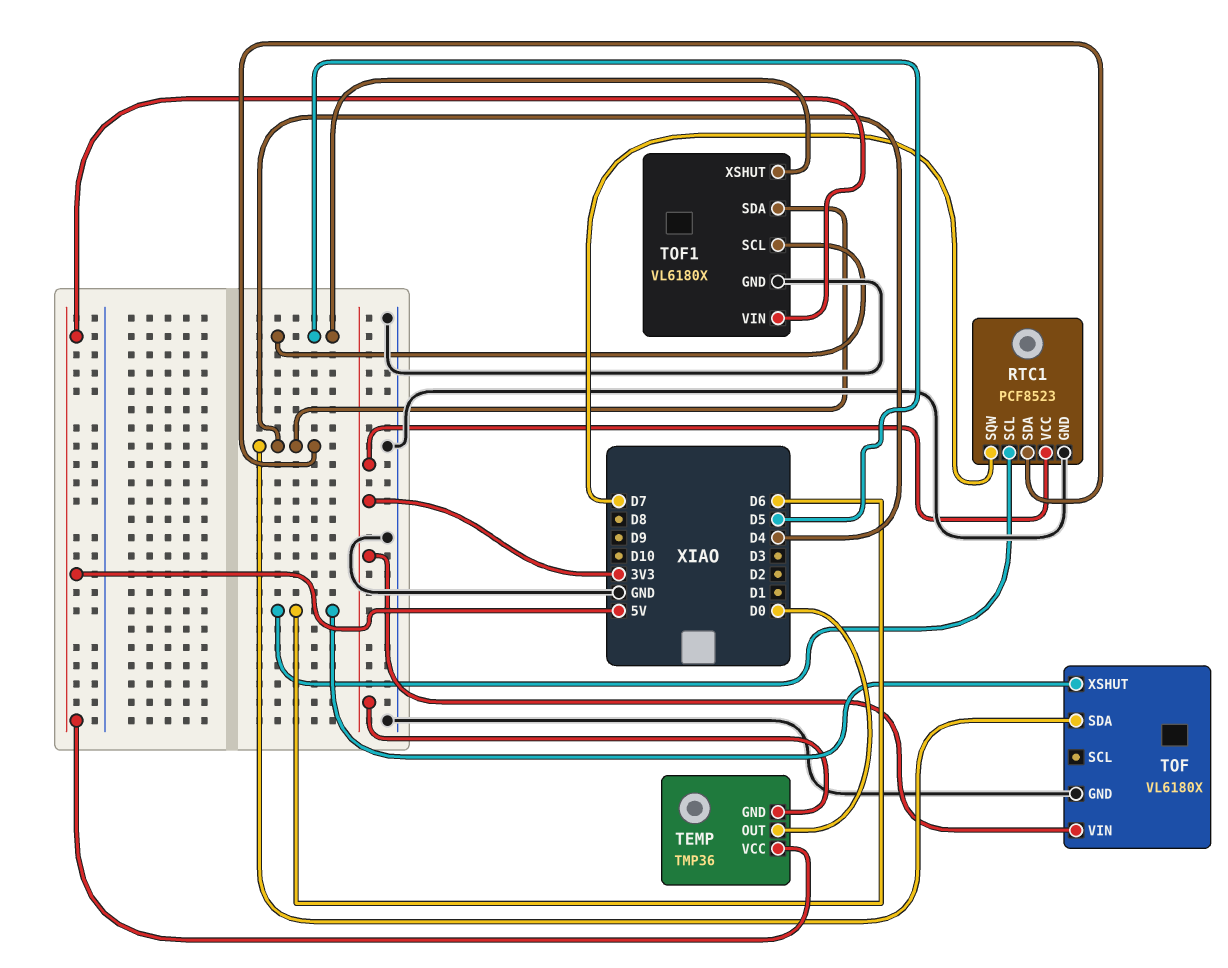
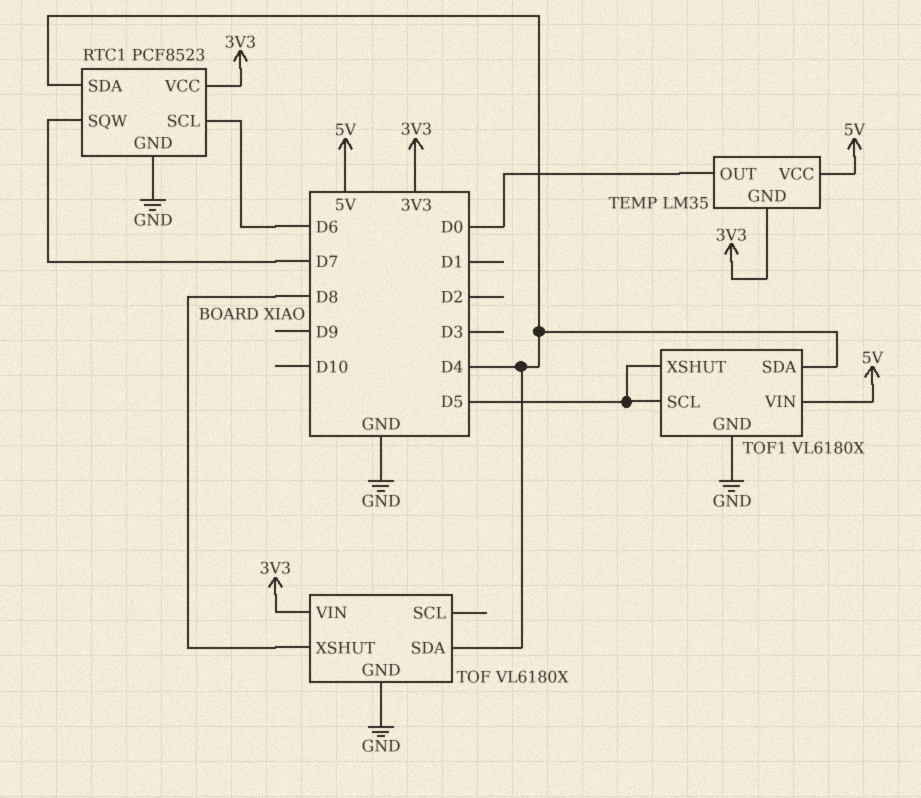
TEMP: TMP36 -> LM35
TOF pin XSHUT: D6 -> D8

